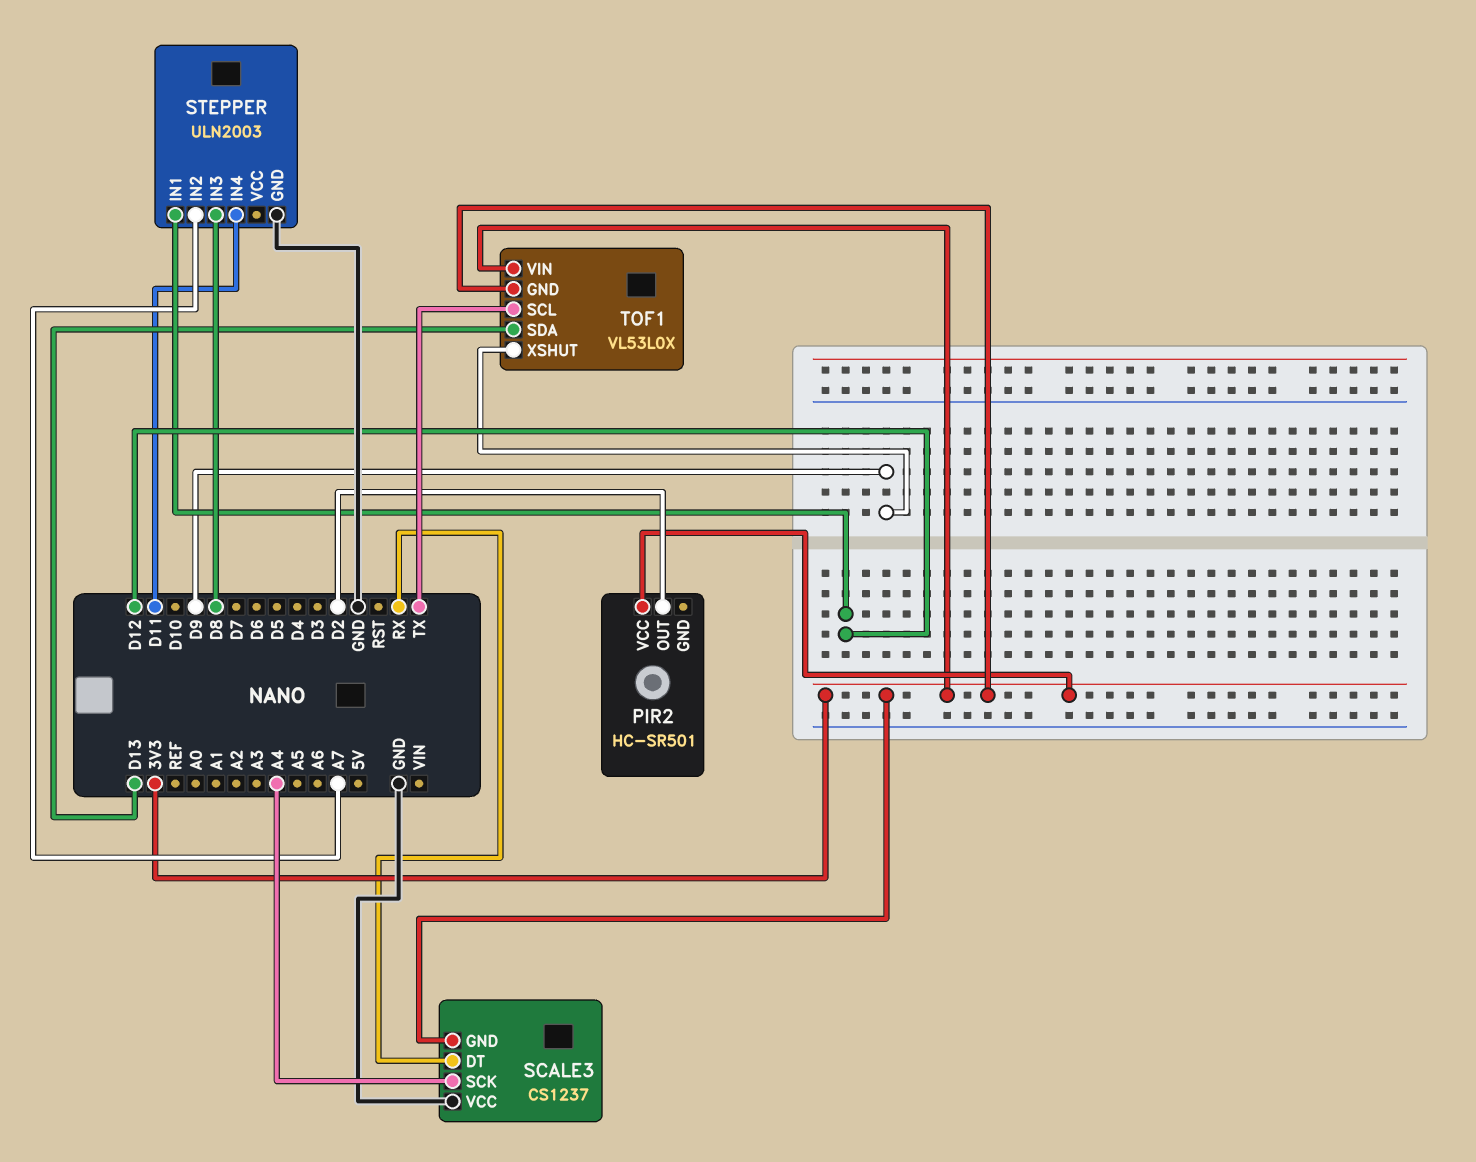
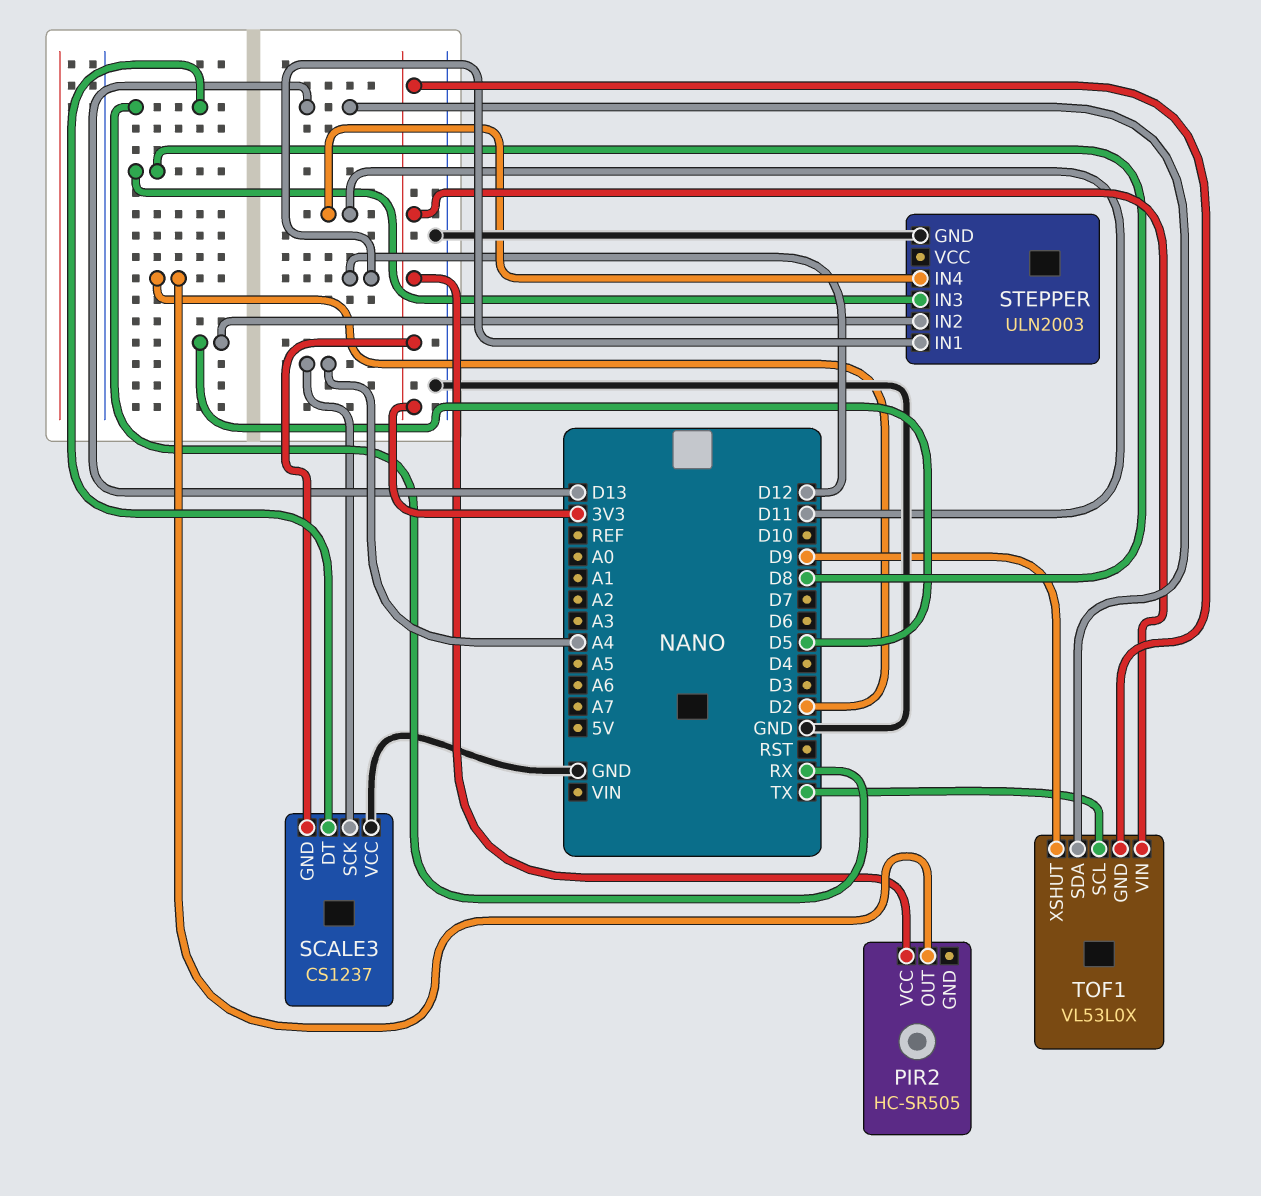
PIR2: HC-SR501 -> HC-SR505
STEPPER pin IN2: A7 -> D5

